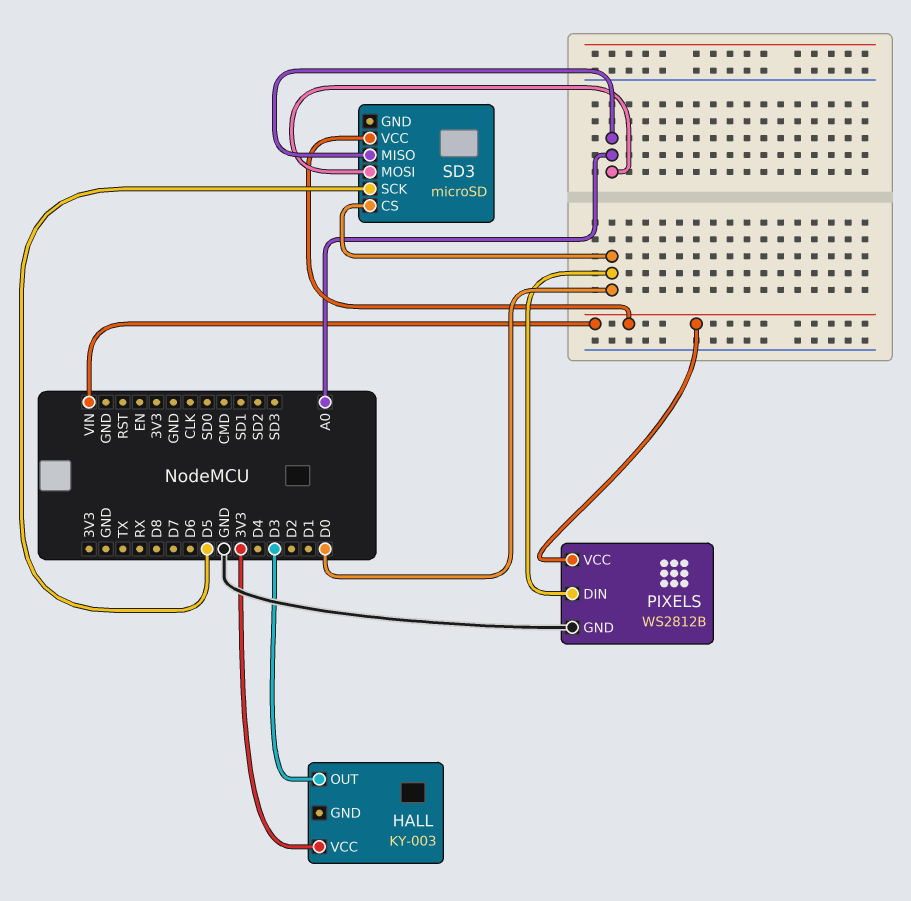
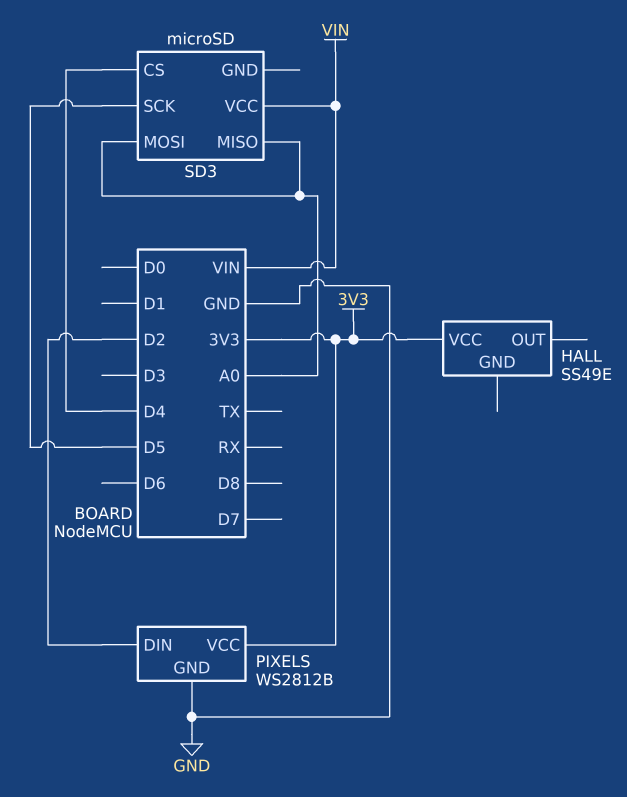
HALL: KY-003 -> SS49E
HALL pin OUT: D3 -> none
PIXELS pin DIN: D0 -> D2
PIXELS pin VCC: VIN -> 3V3
SD3 pin CS: D0 -> D4

